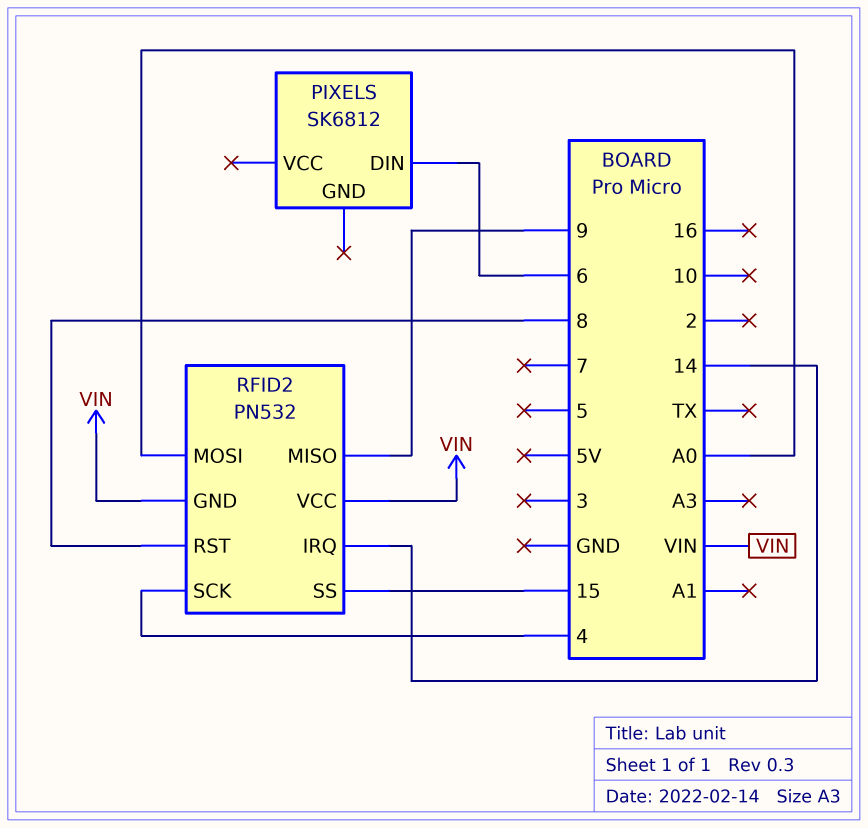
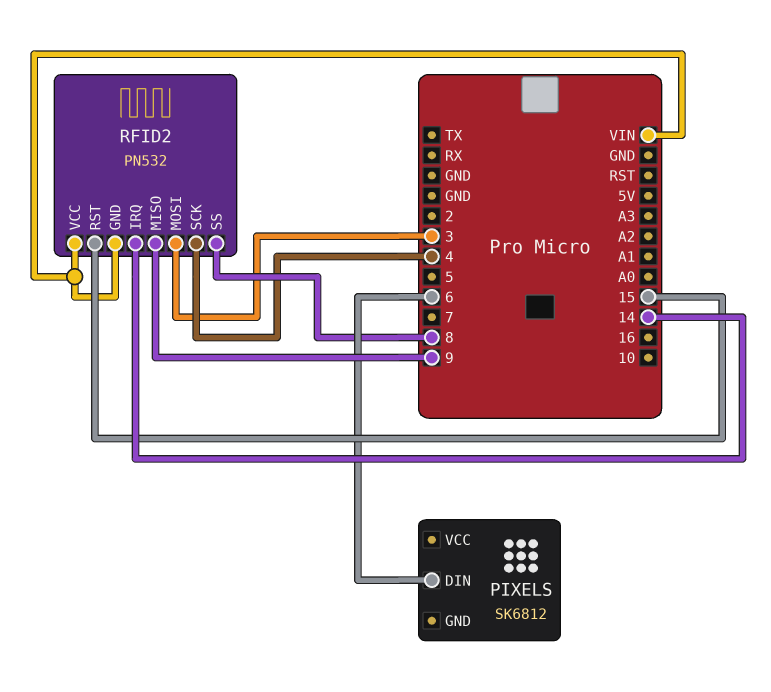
RFID2 pin MOSI: A0 -> 3
RFID2 pin RST: 8 -> 15
RFID2 pin SS: 15 -> 8

